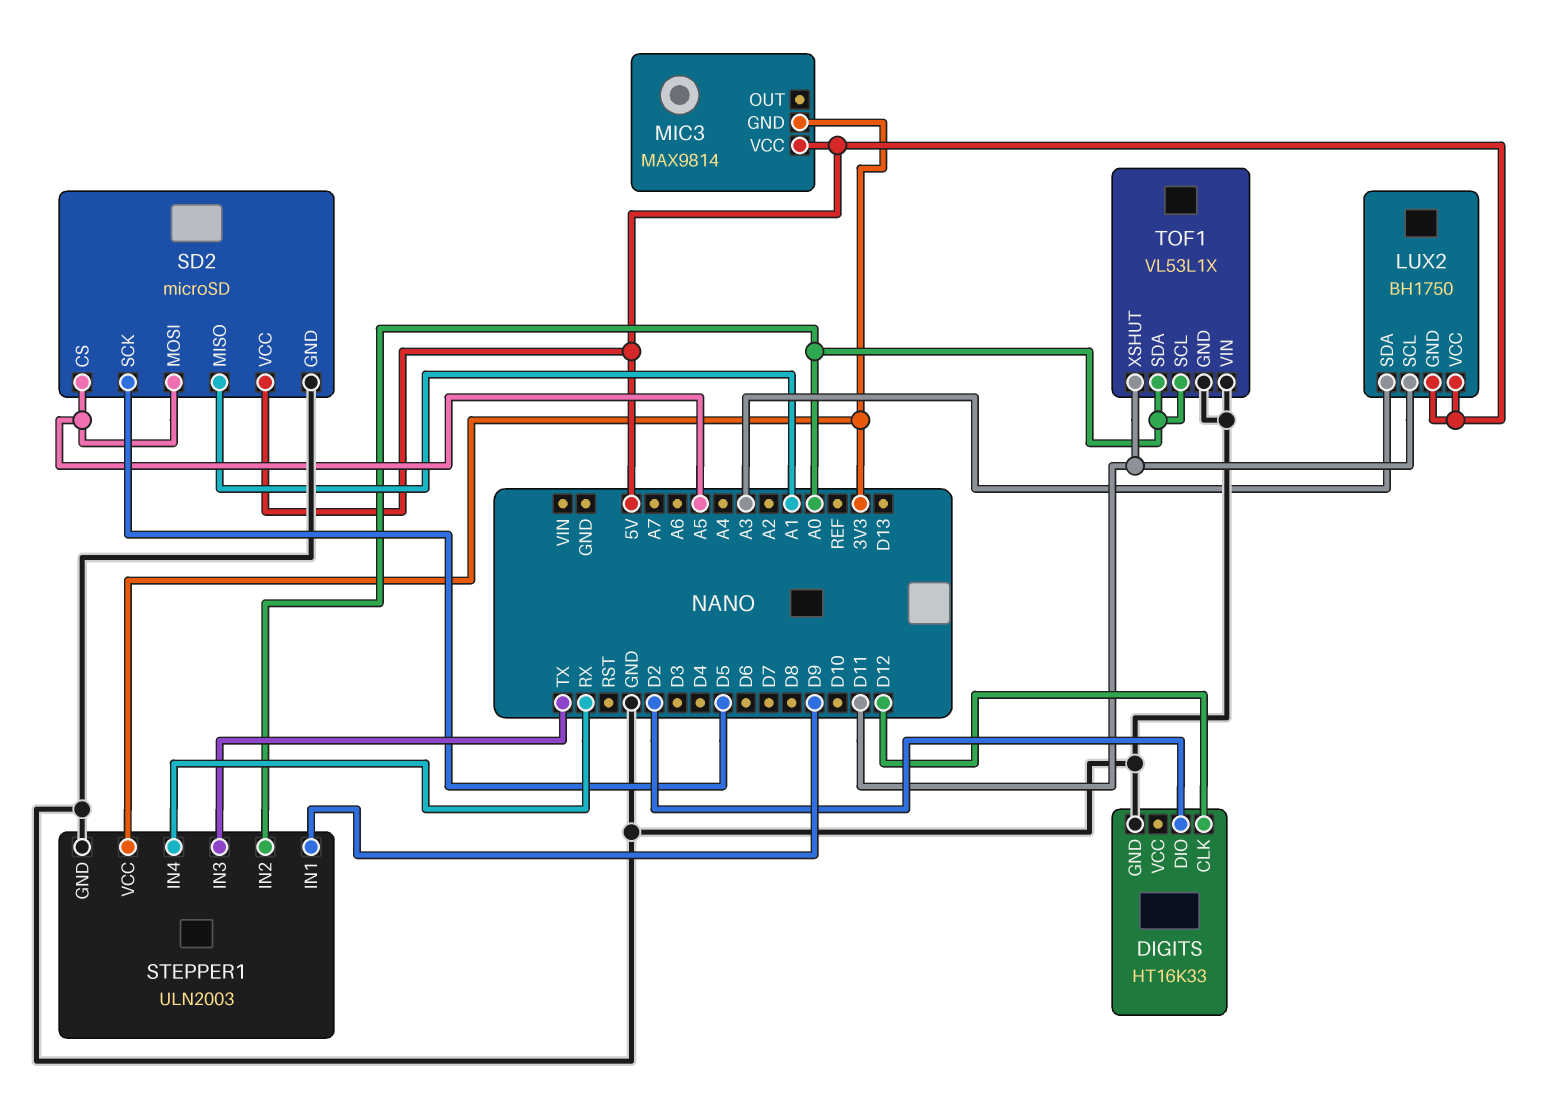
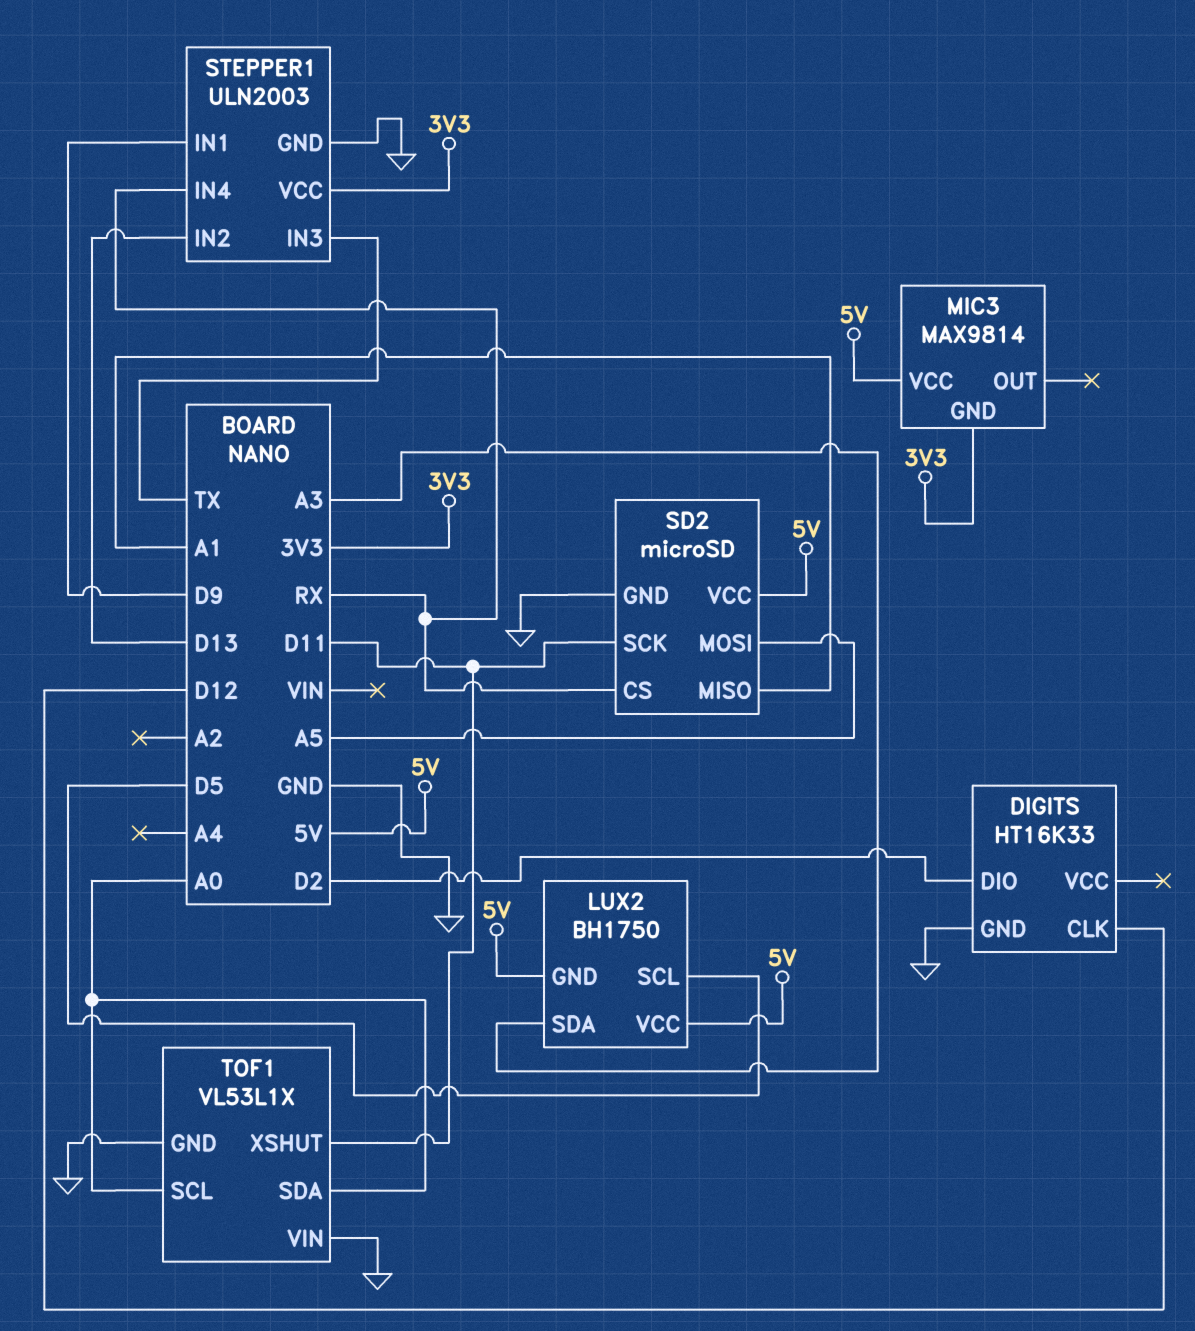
LUX2 pin SCL: D11 -> D5
SD2 pin CS: A5 -> RX
SD2 pin SCK: D5 -> D11
STEPPER1 pin IN2: A0 -> D13

